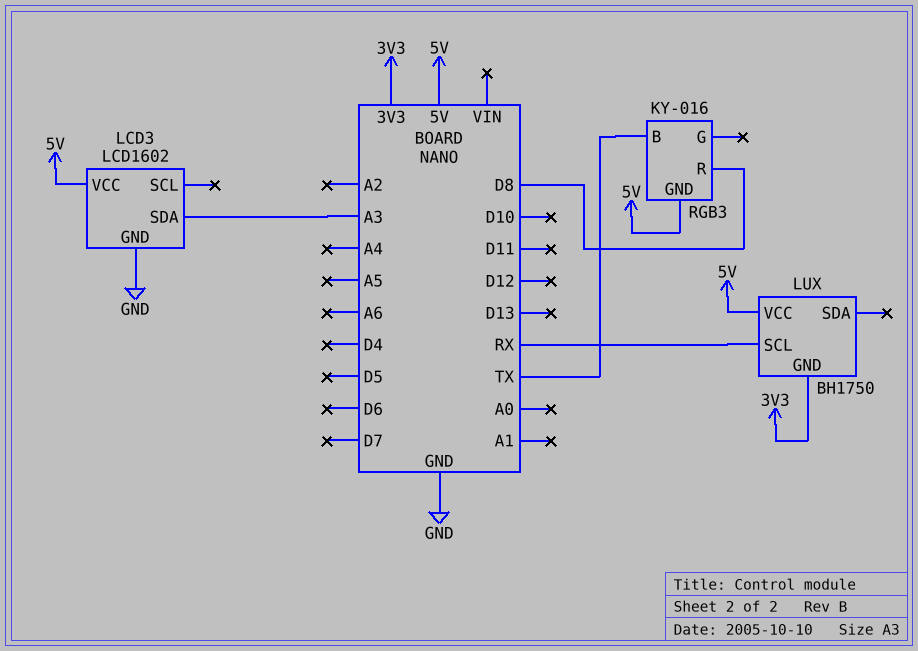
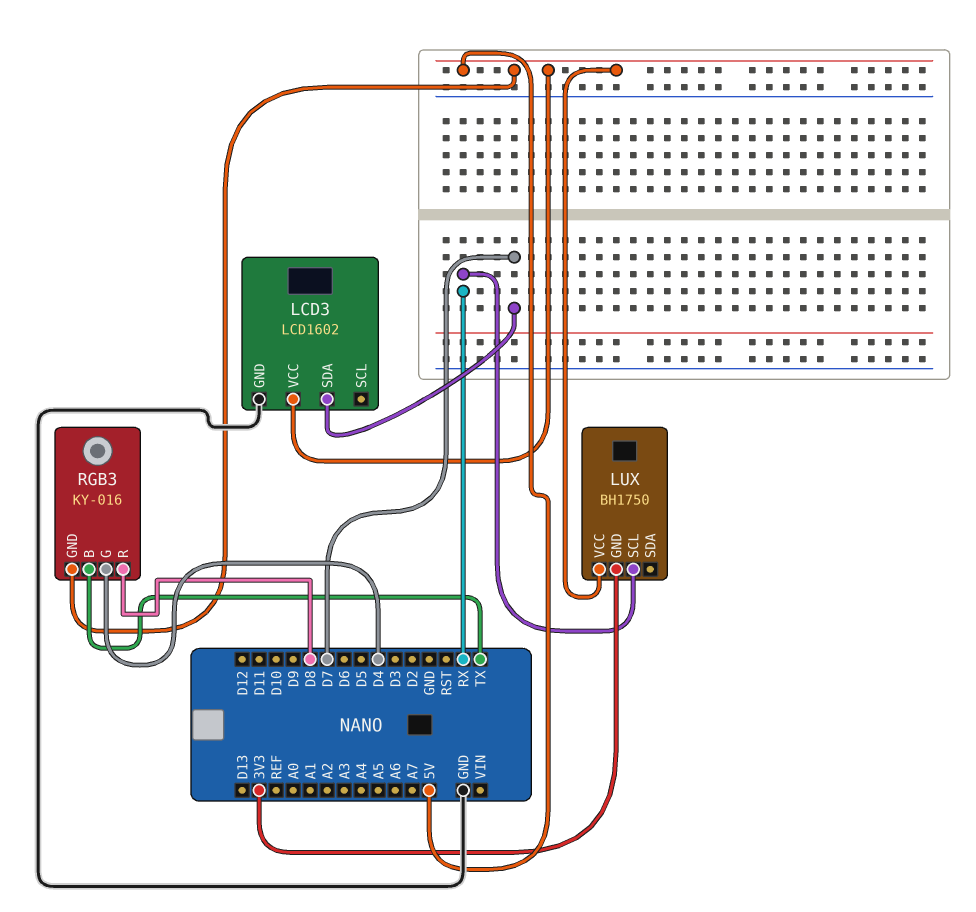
LCD3 pin SDA: A3 -> D7
RGB3 pin G: none -> D4

